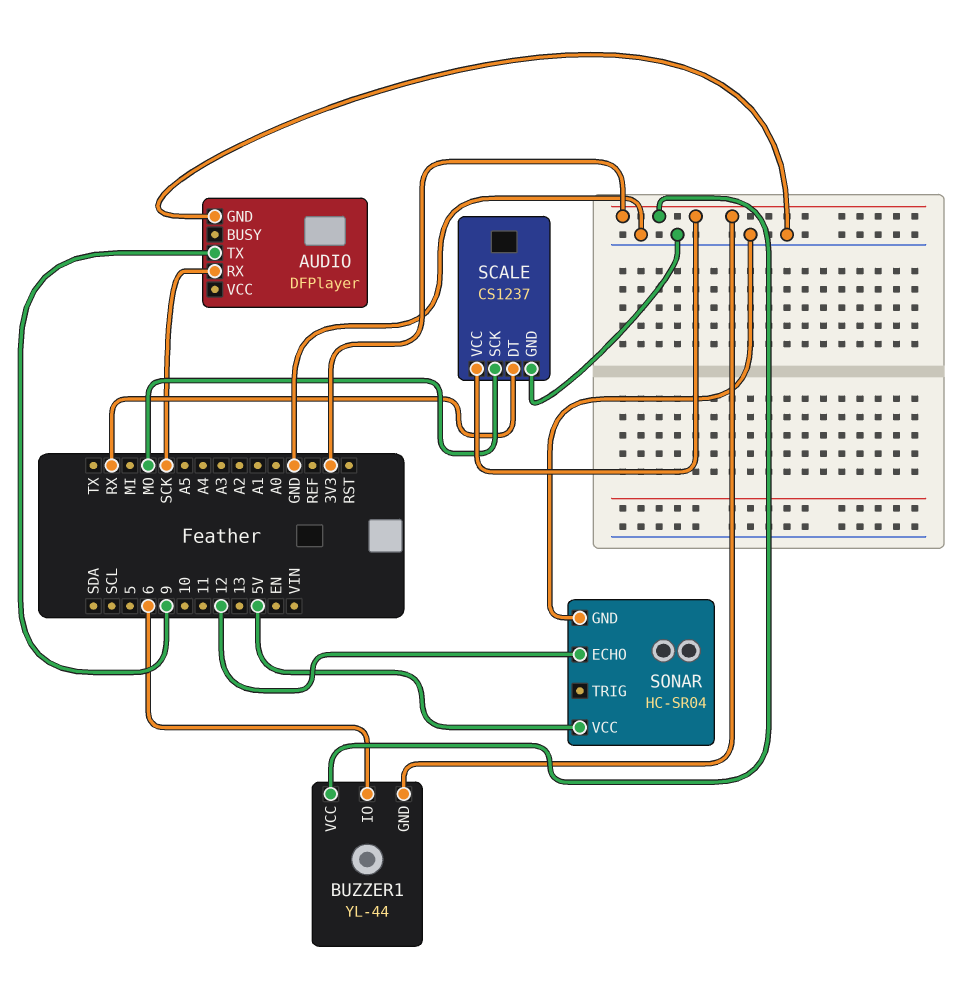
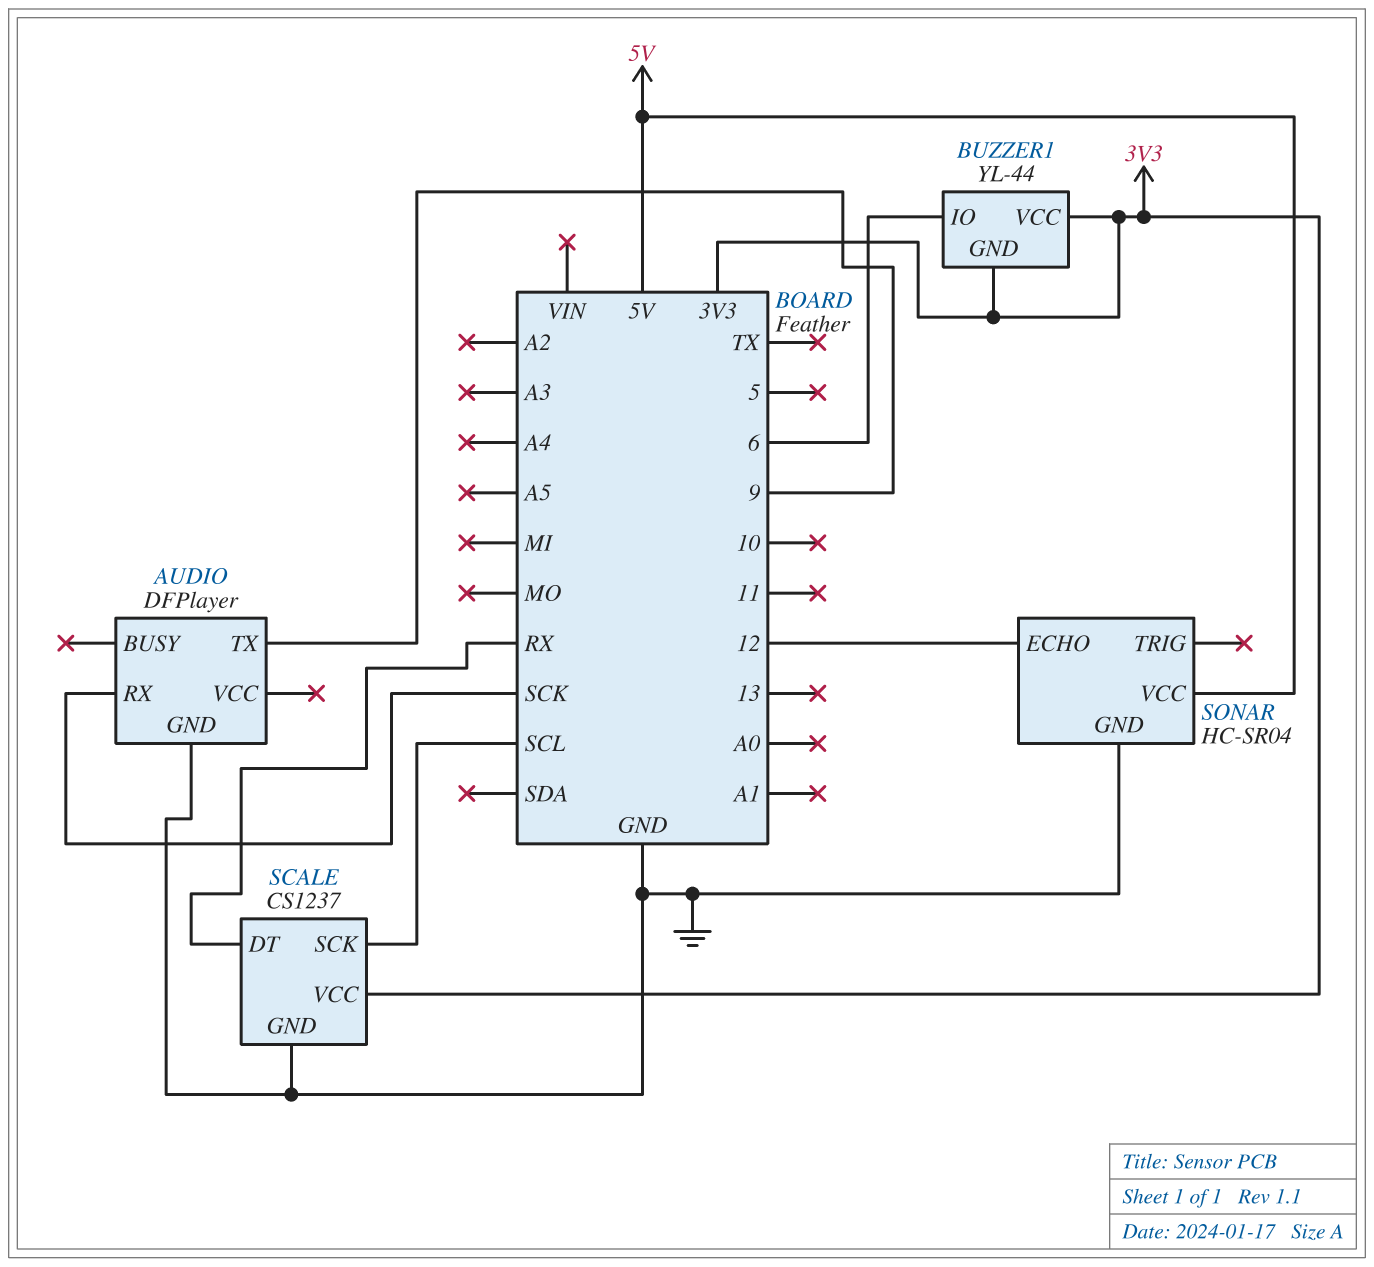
SCALE pin SCK: MO -> SCL

